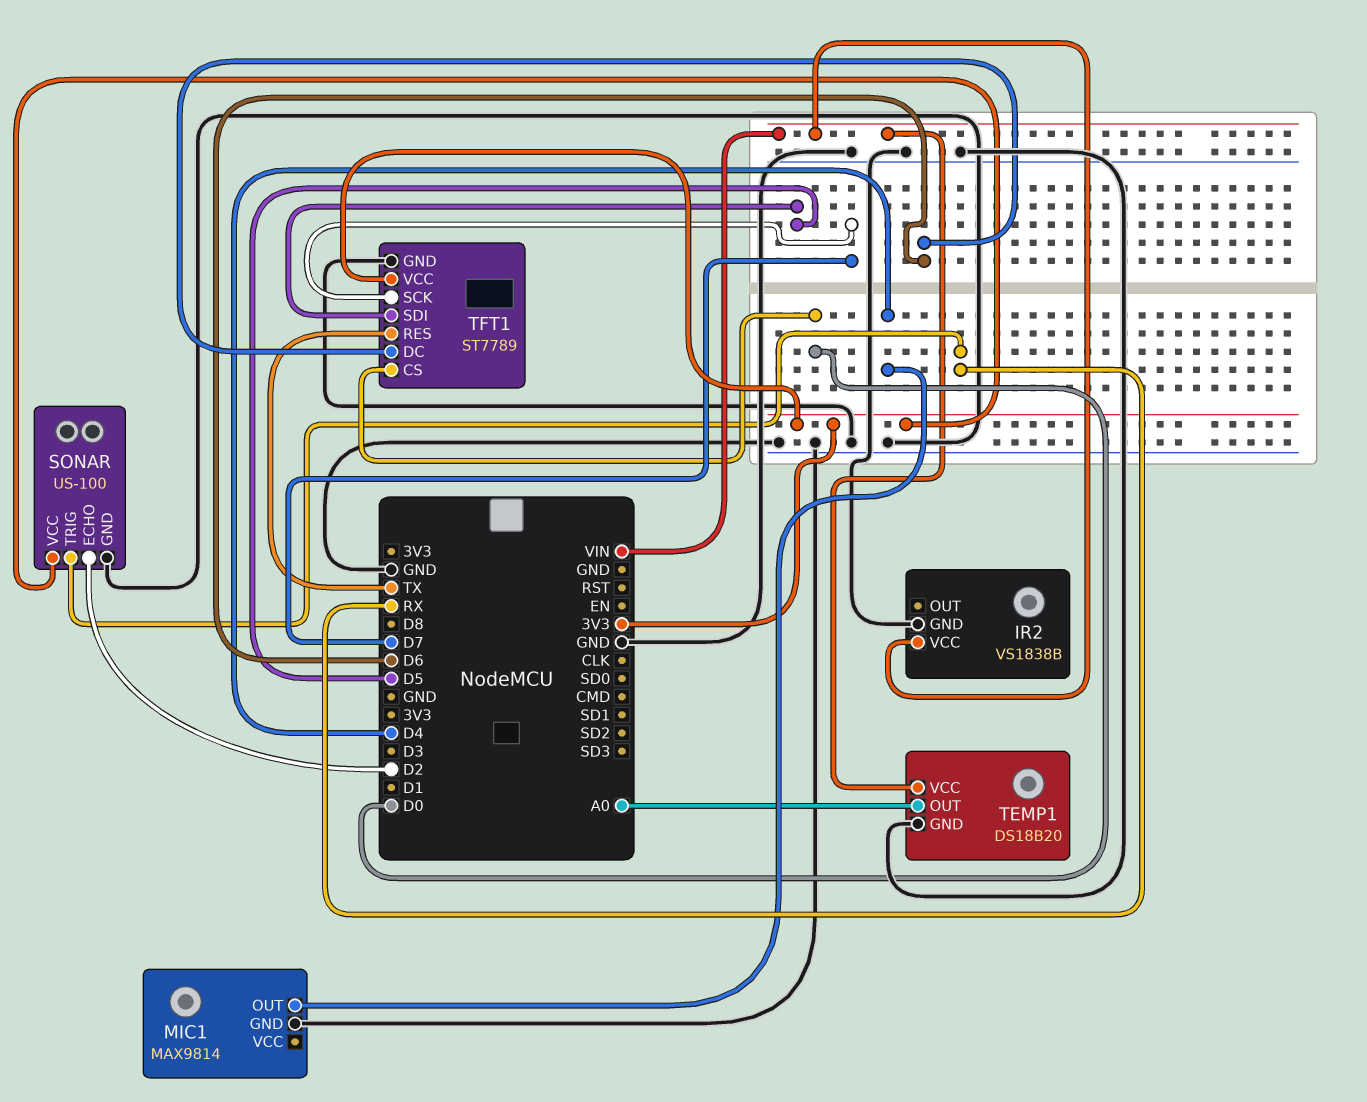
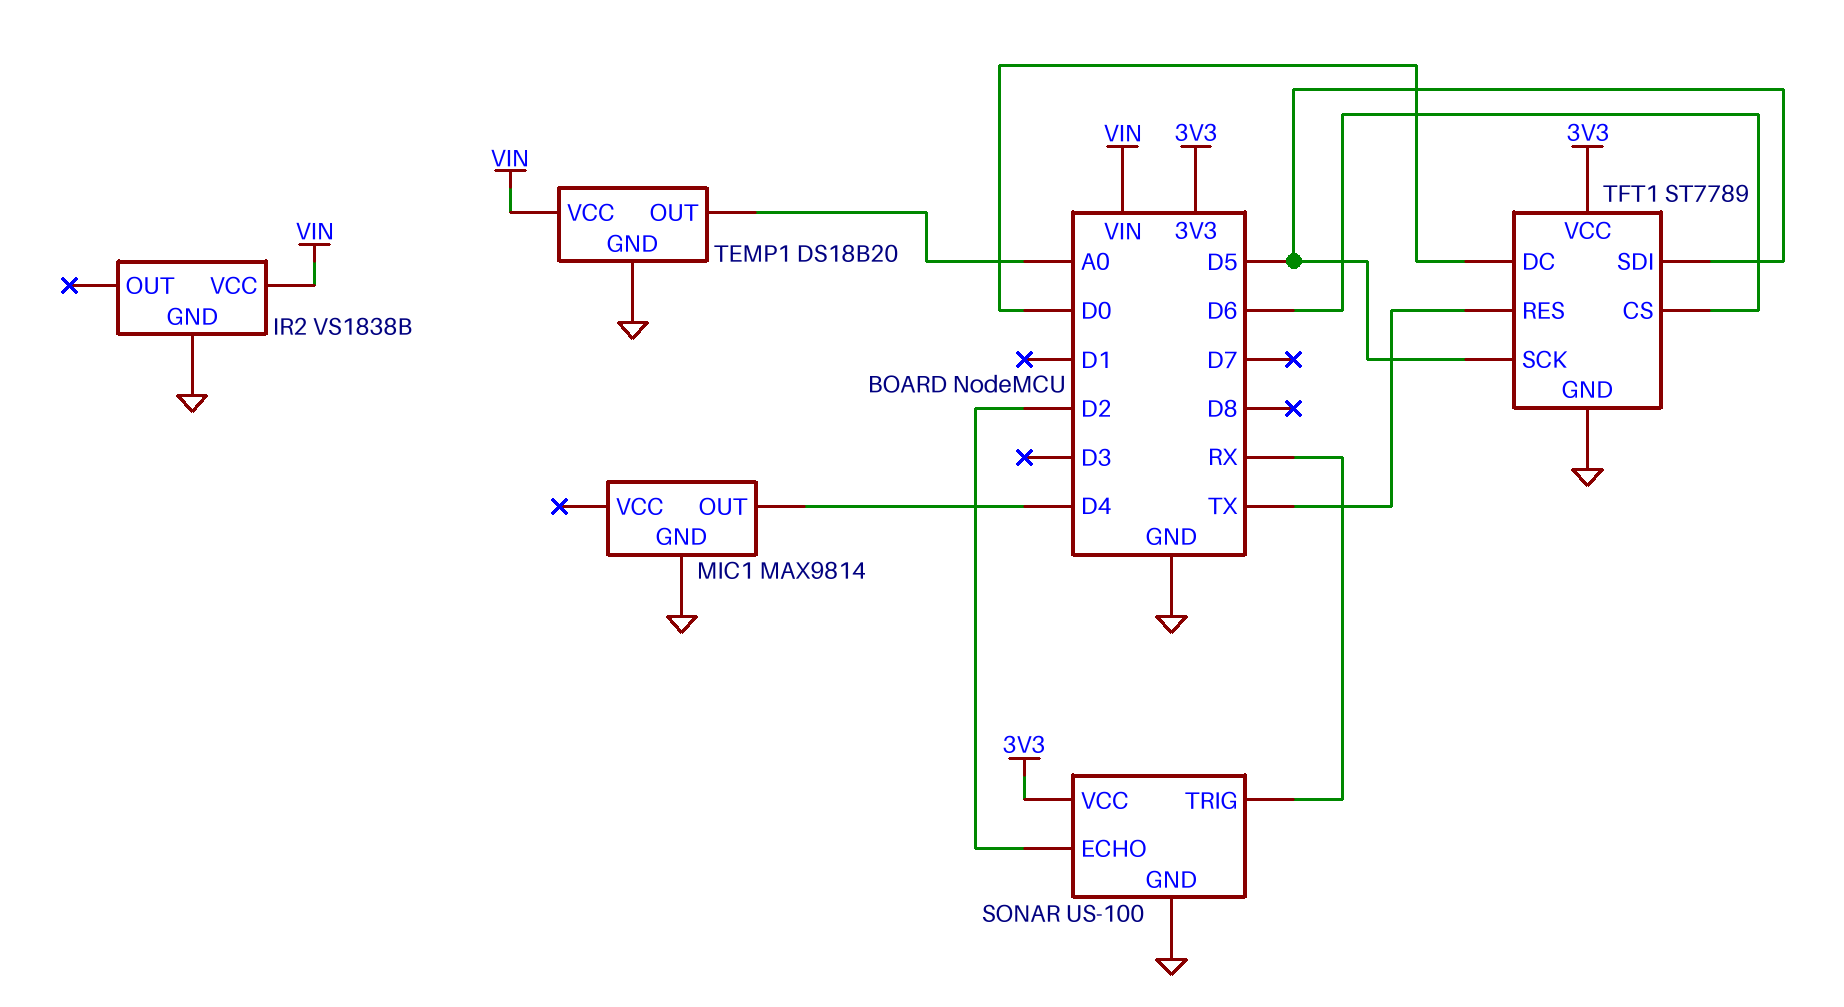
TFT1 pin CS: D0 -> D6
TFT1 pin DC: D6 -> D0
TFT1 pin SCK: D7 -> D5

